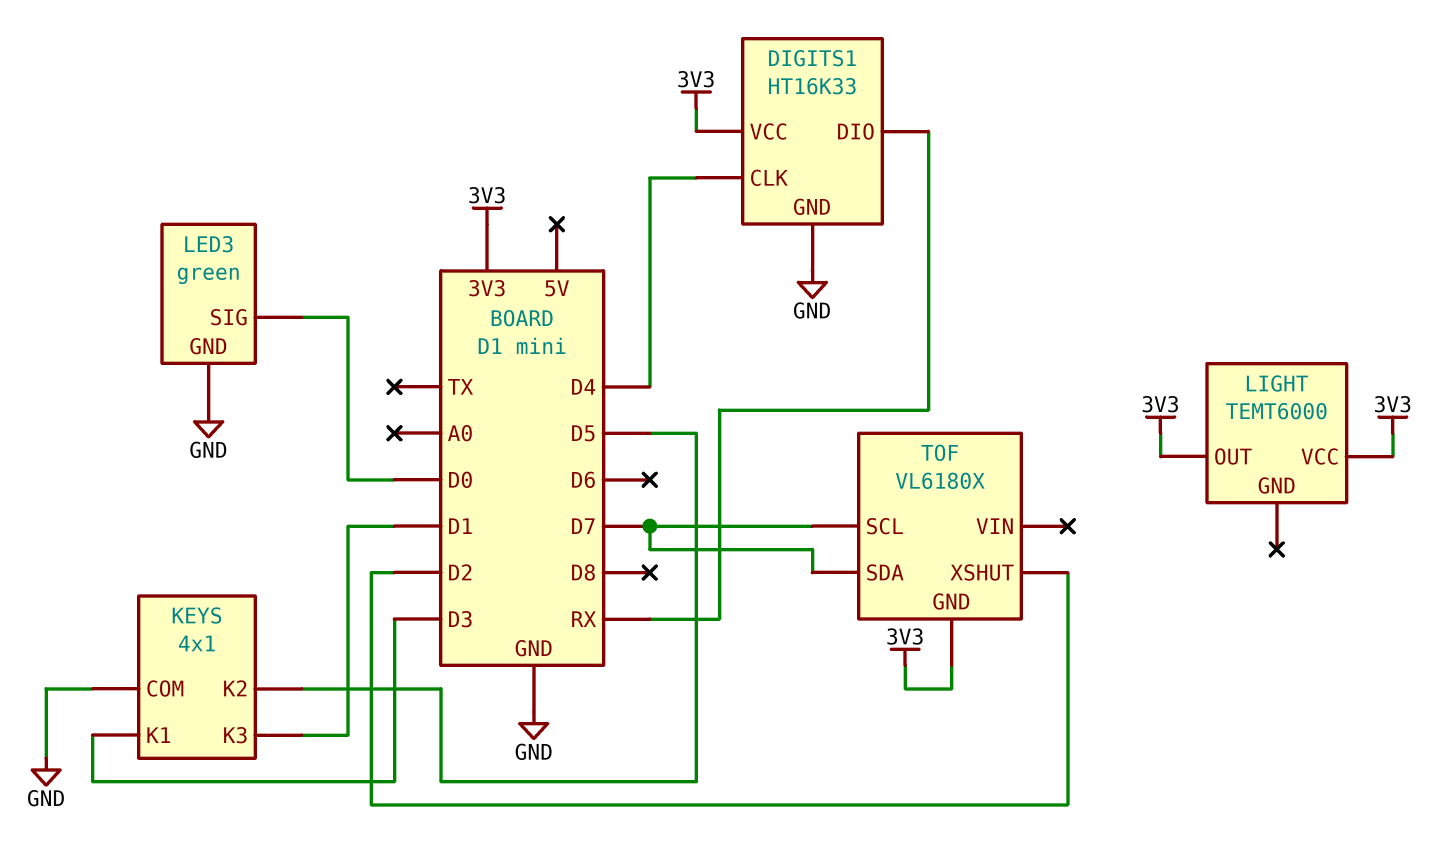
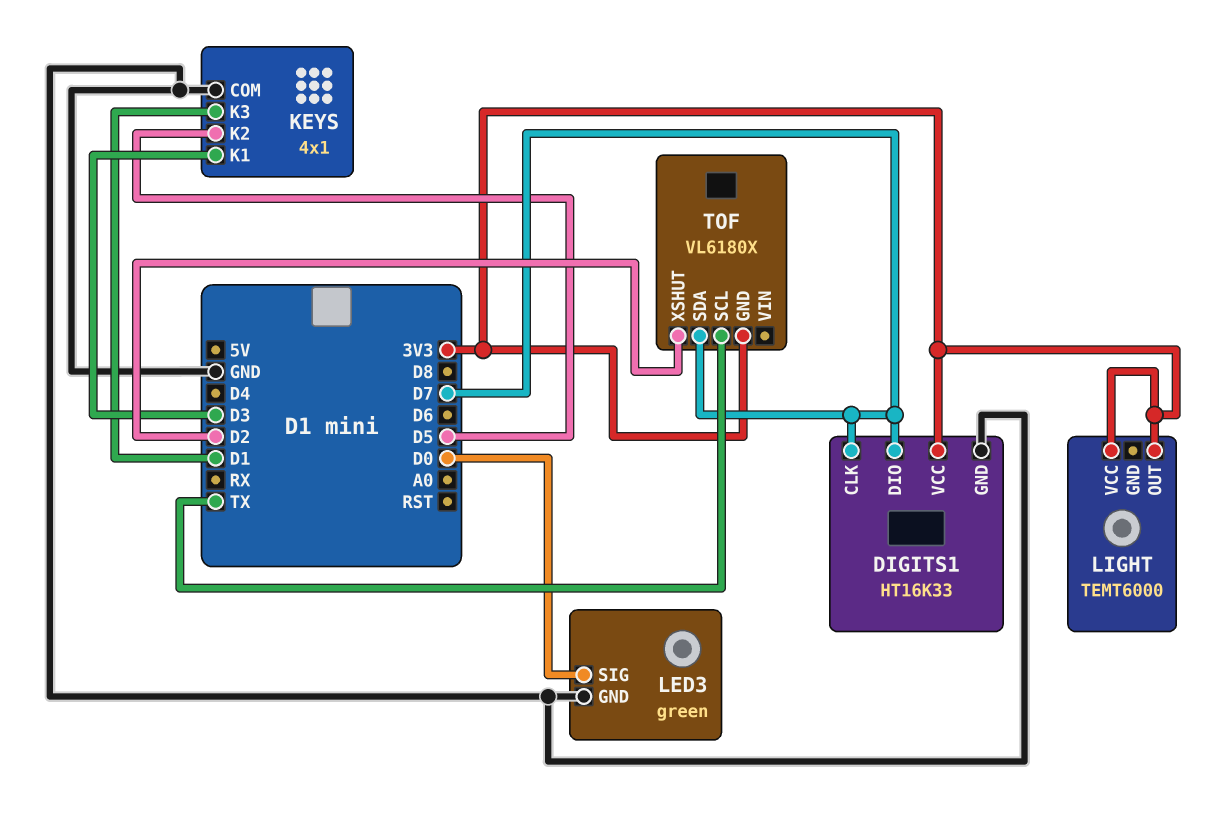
DIGITS1 pin CLK: D4 -> D7
DIGITS1 pin DIO: RX -> D7
TOF pin SCL: D7 -> TX

